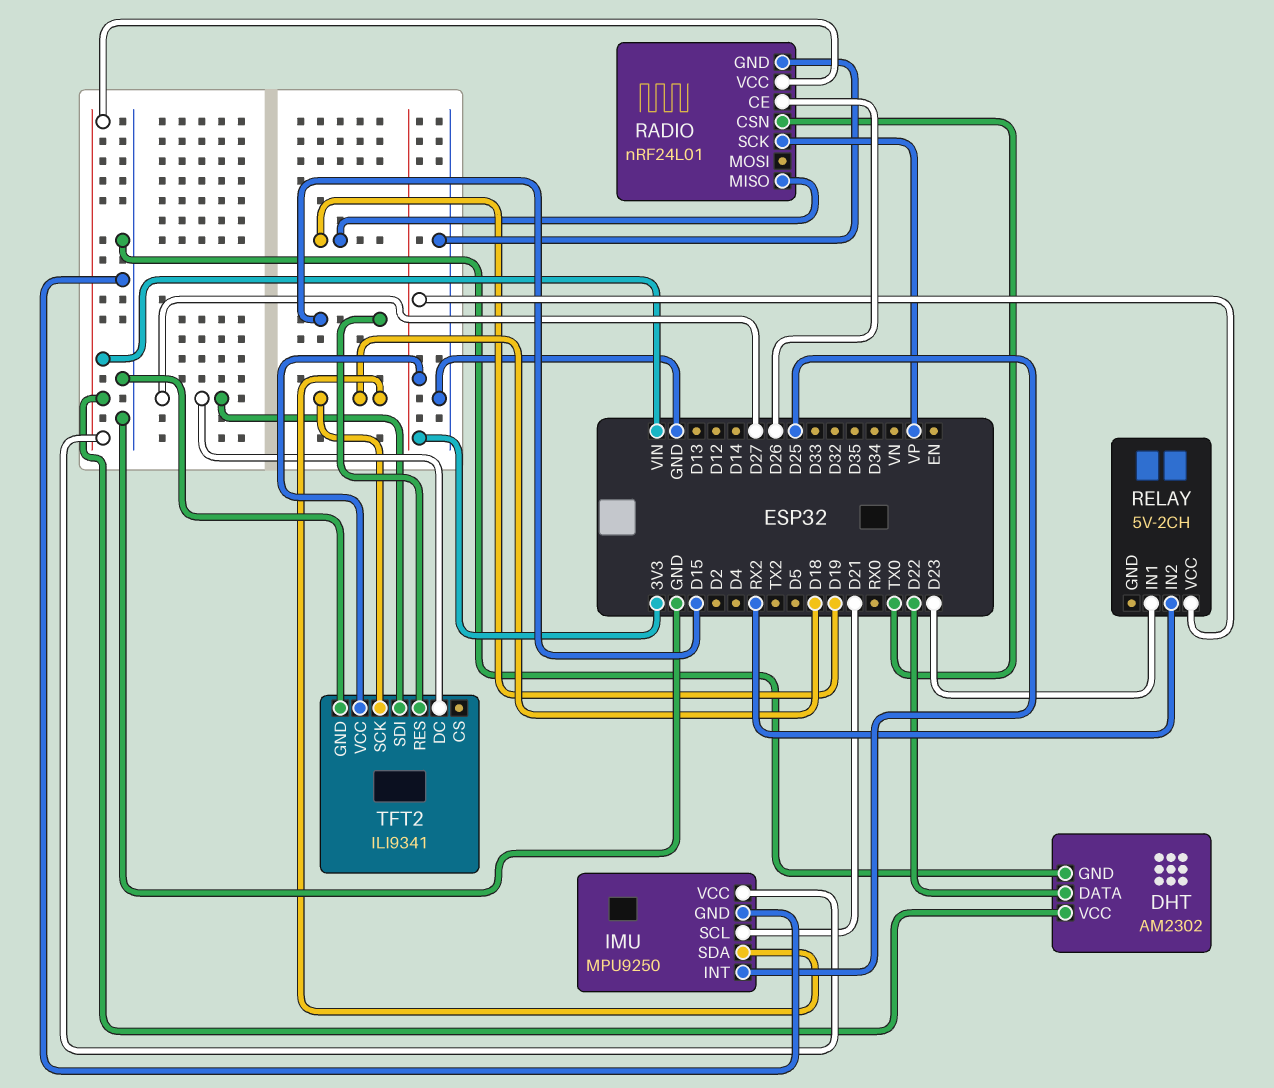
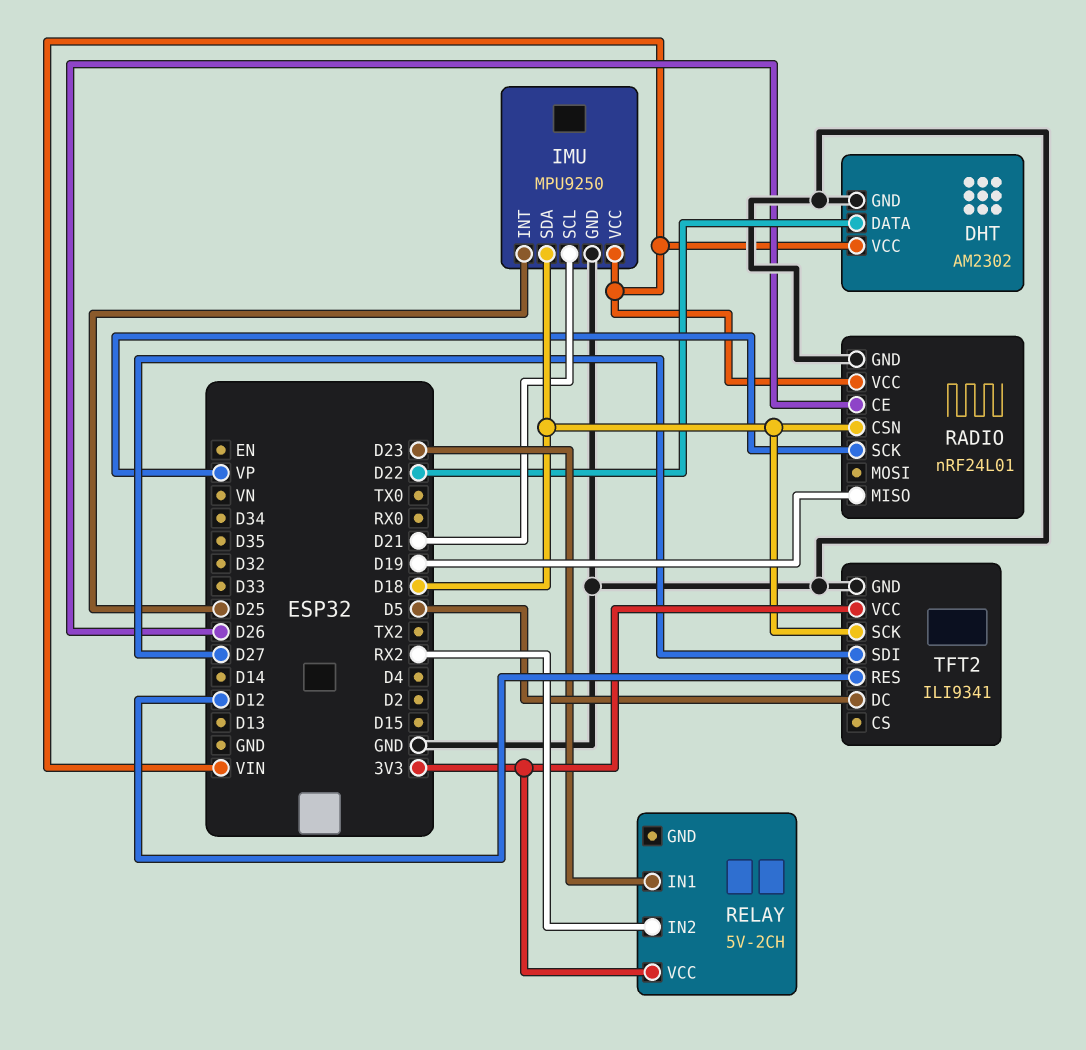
RADIO pin CSN: TX0 -> D18
TFT2 pin DC: D27 -> D5
TFT2 pin RES: D15 -> D12

